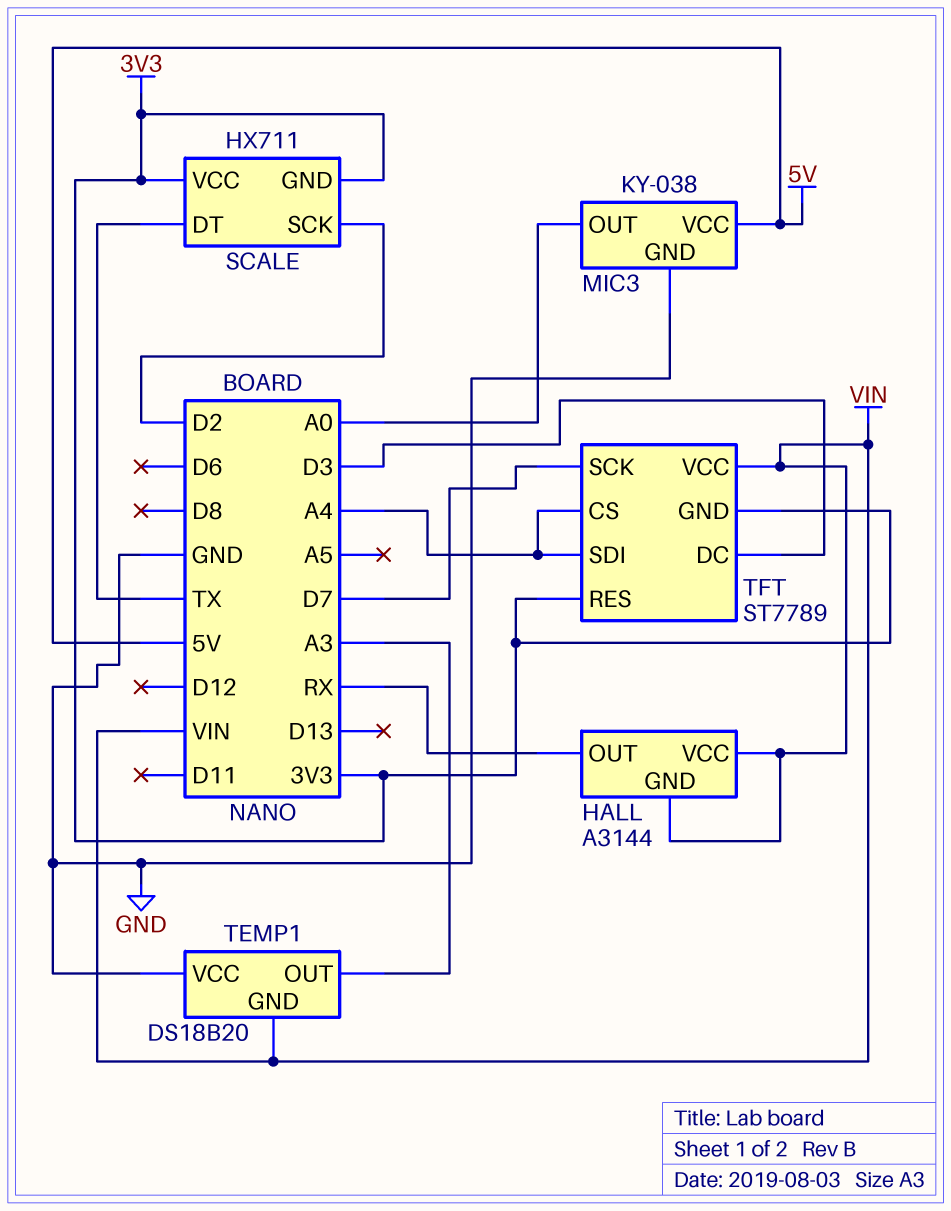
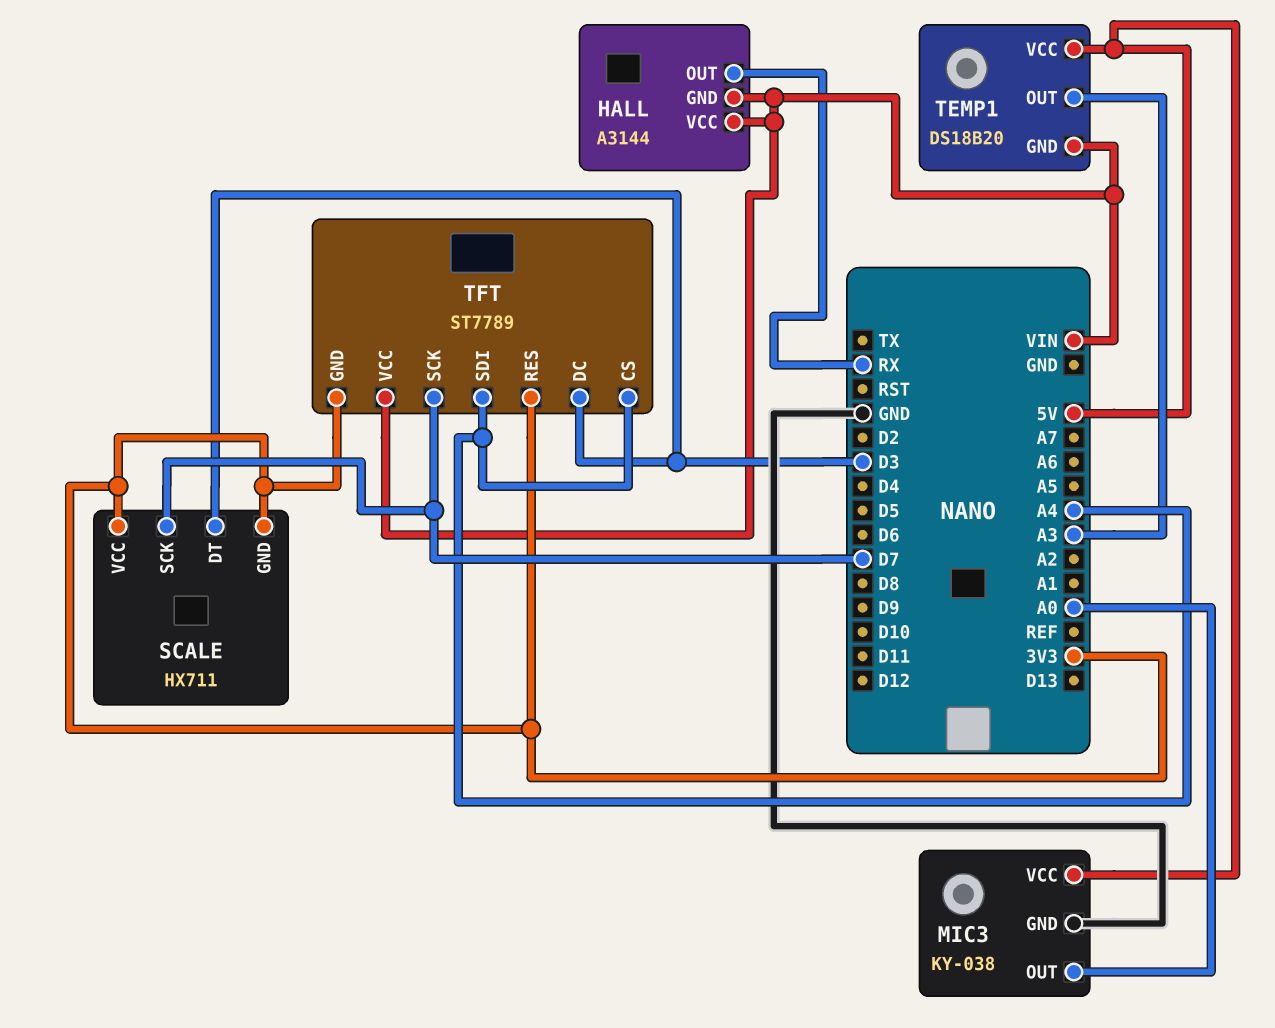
SCALE pin DT: TX -> D3
SCALE pin SCK: D2 -> D7
TEMP1 pin VCC: GND -> 5V

